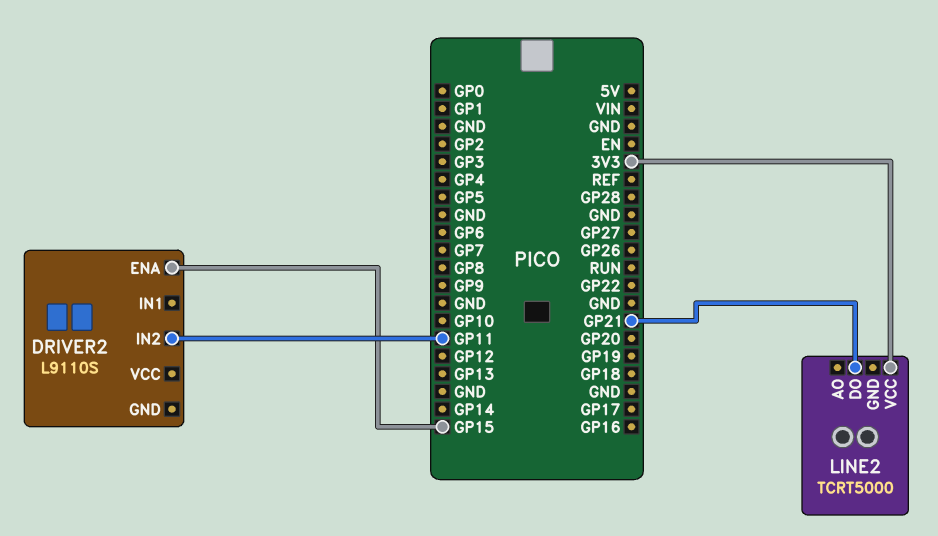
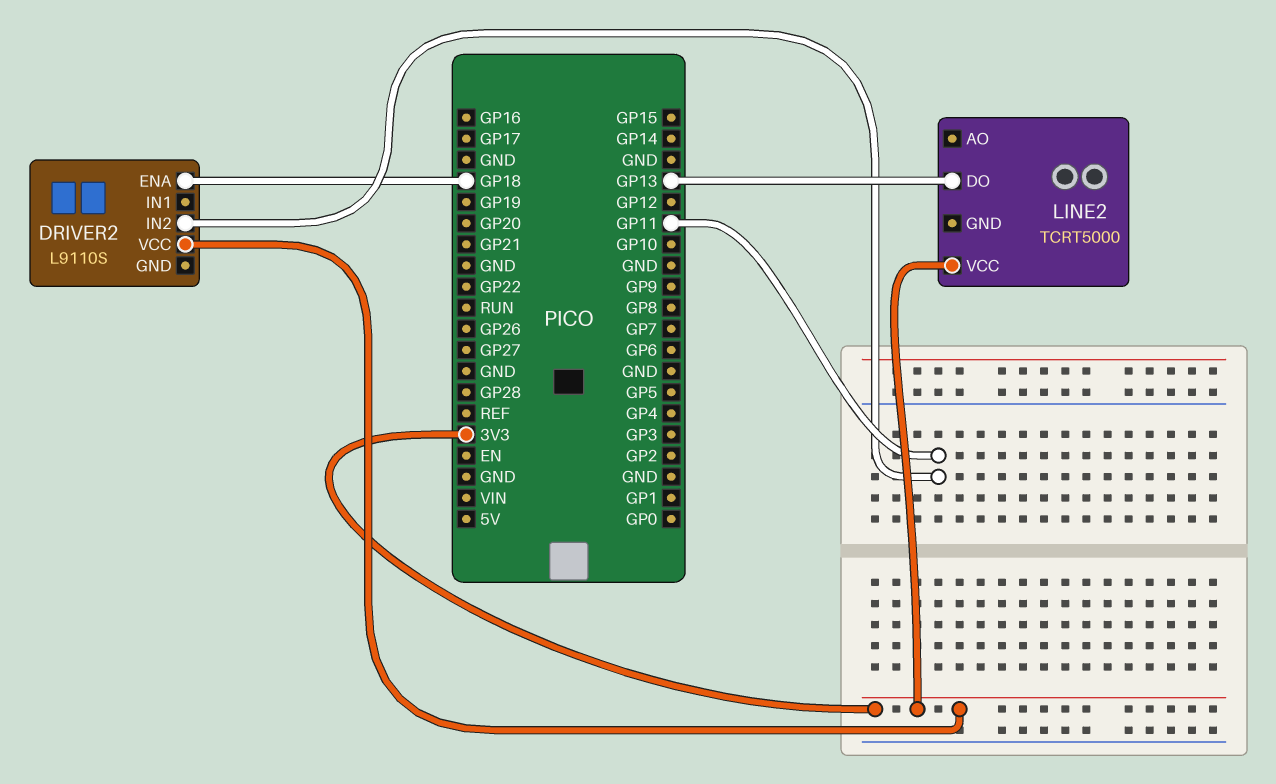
DRIVER2 pin ENA: GP15 -> GP18
DRIVER2 pin VCC: none -> 3V3
LINE2 pin DO: GP21 -> GP13

